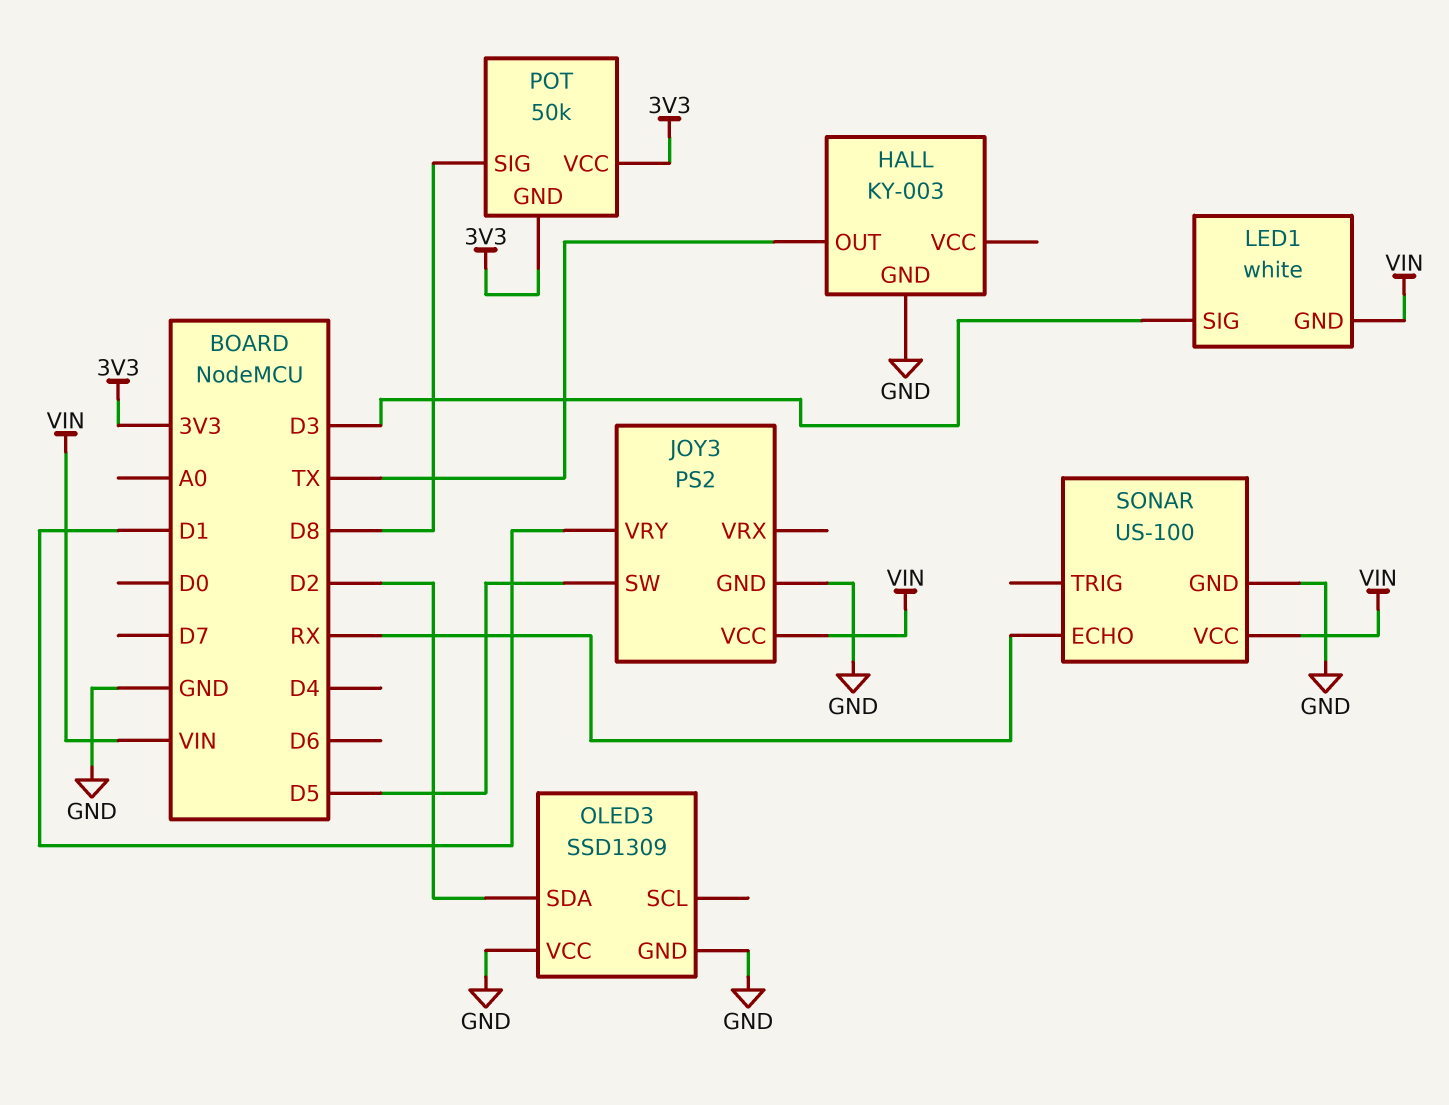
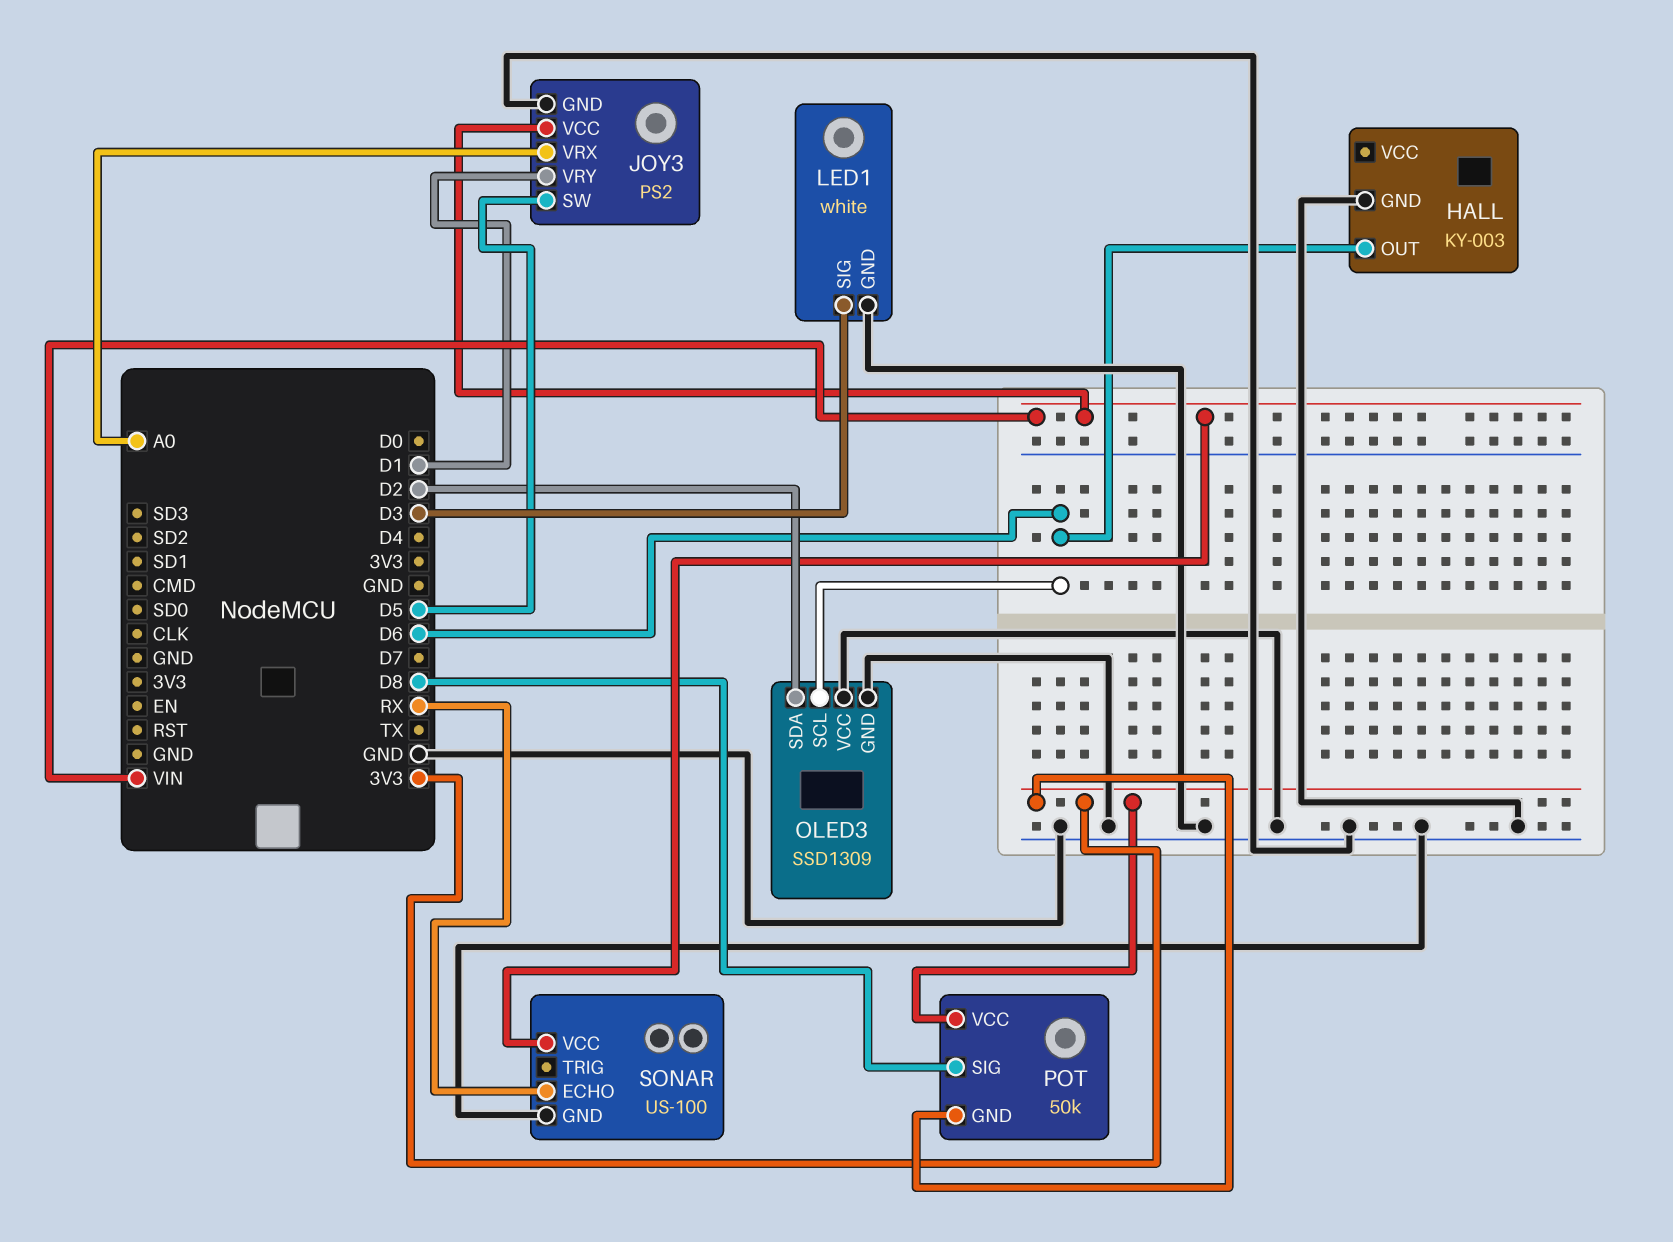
HALL pin OUT: TX -> D6
JOY3 pin VRX: none -> A0
LED1 pin GND: VIN -> GND
OLED3 pin SCL: none -> D6

